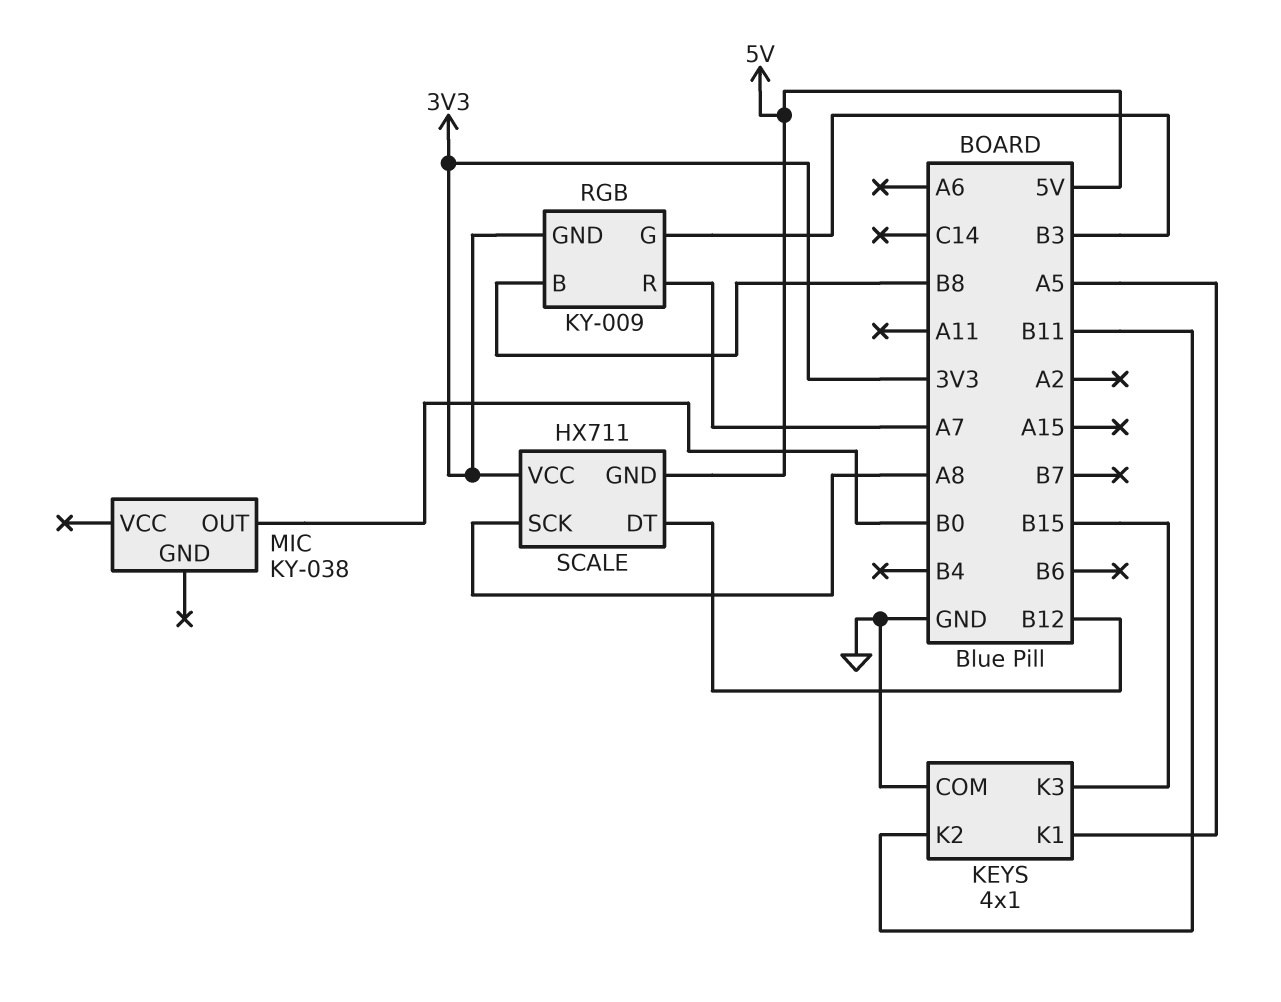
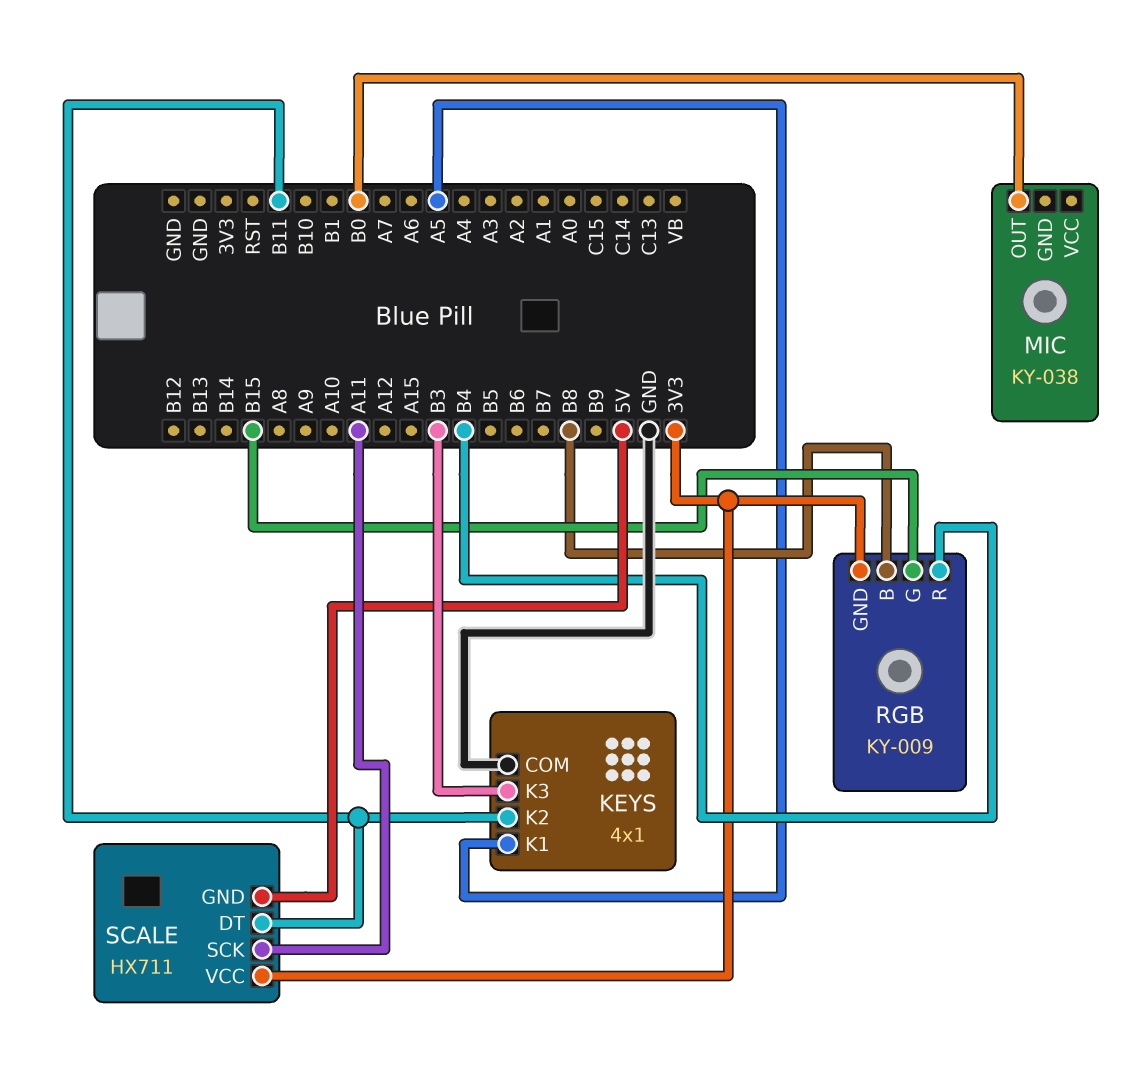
KEYS pin K3: B15 -> B3
RGB pin G: B3 -> B15
RGB pin R: A7 -> B4
SCALE pin DT: B12 -> B11
SCALE pin SCK: A8 -> A11

